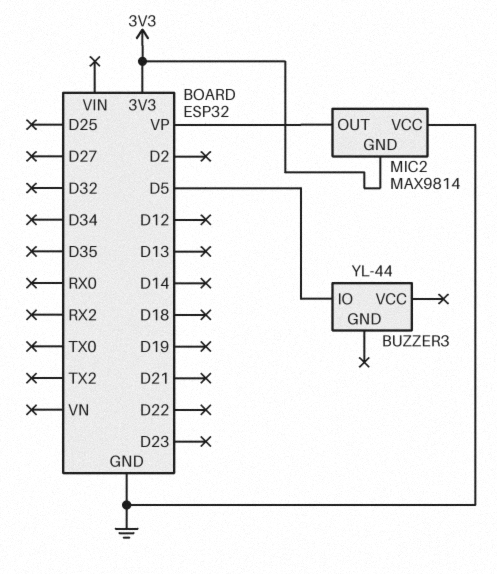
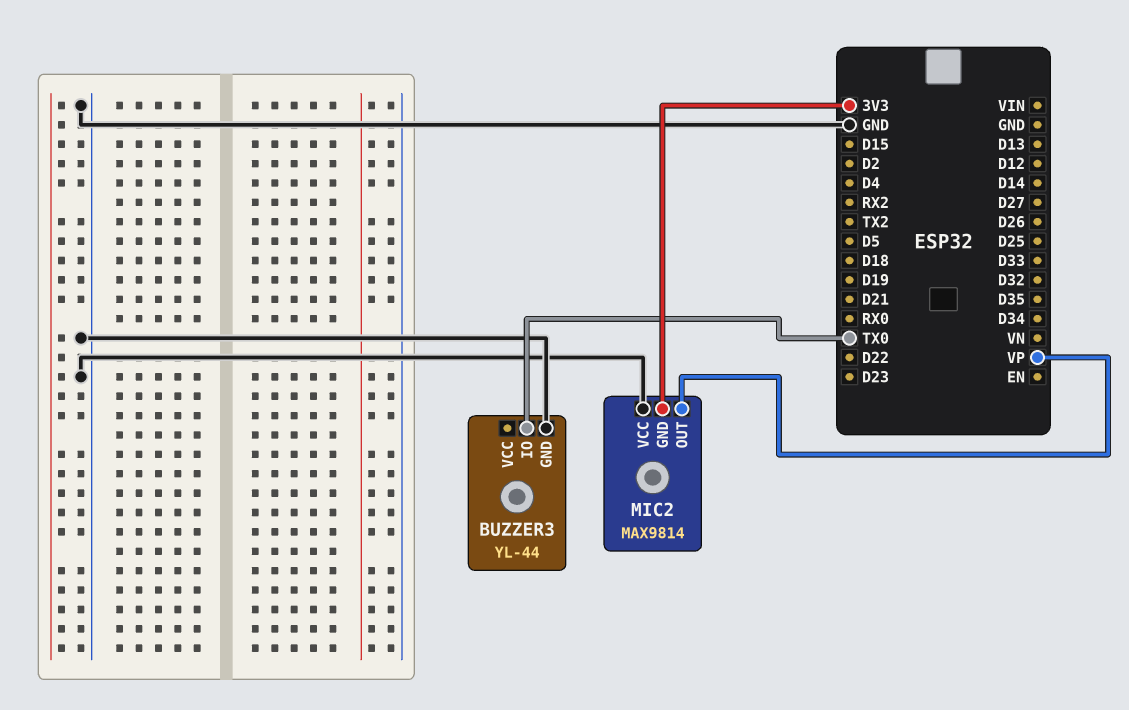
BUZZER3 pin GND: none -> GND
BUZZER3 pin IO: D5 -> TX0

